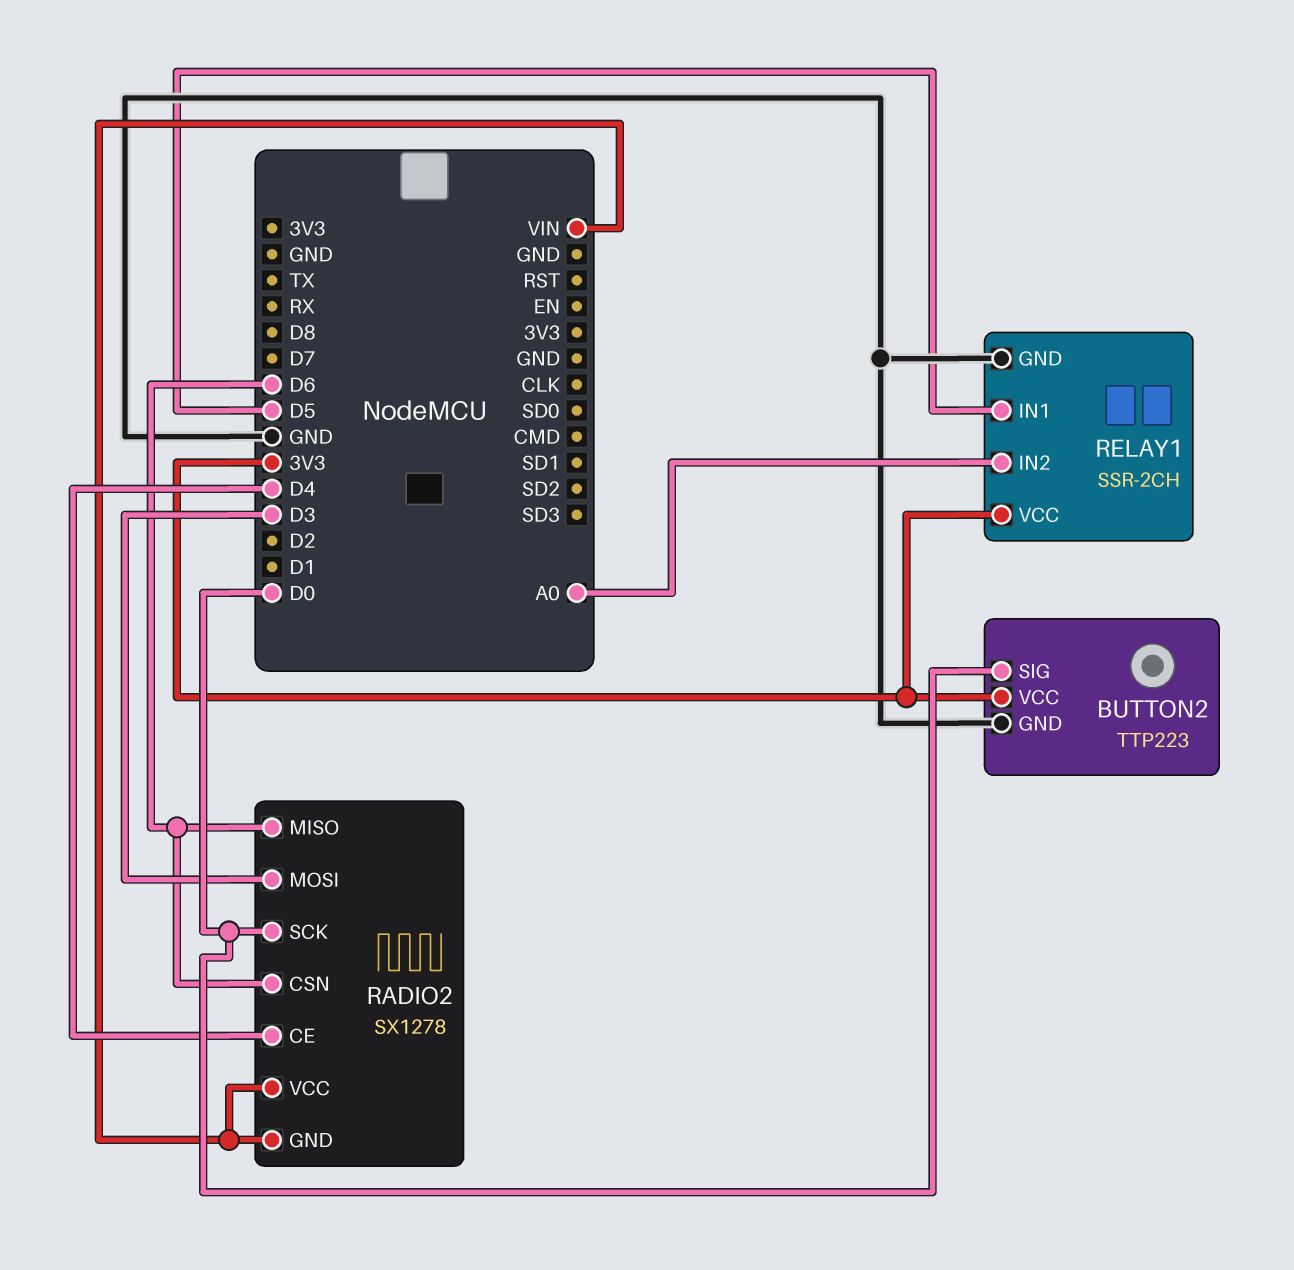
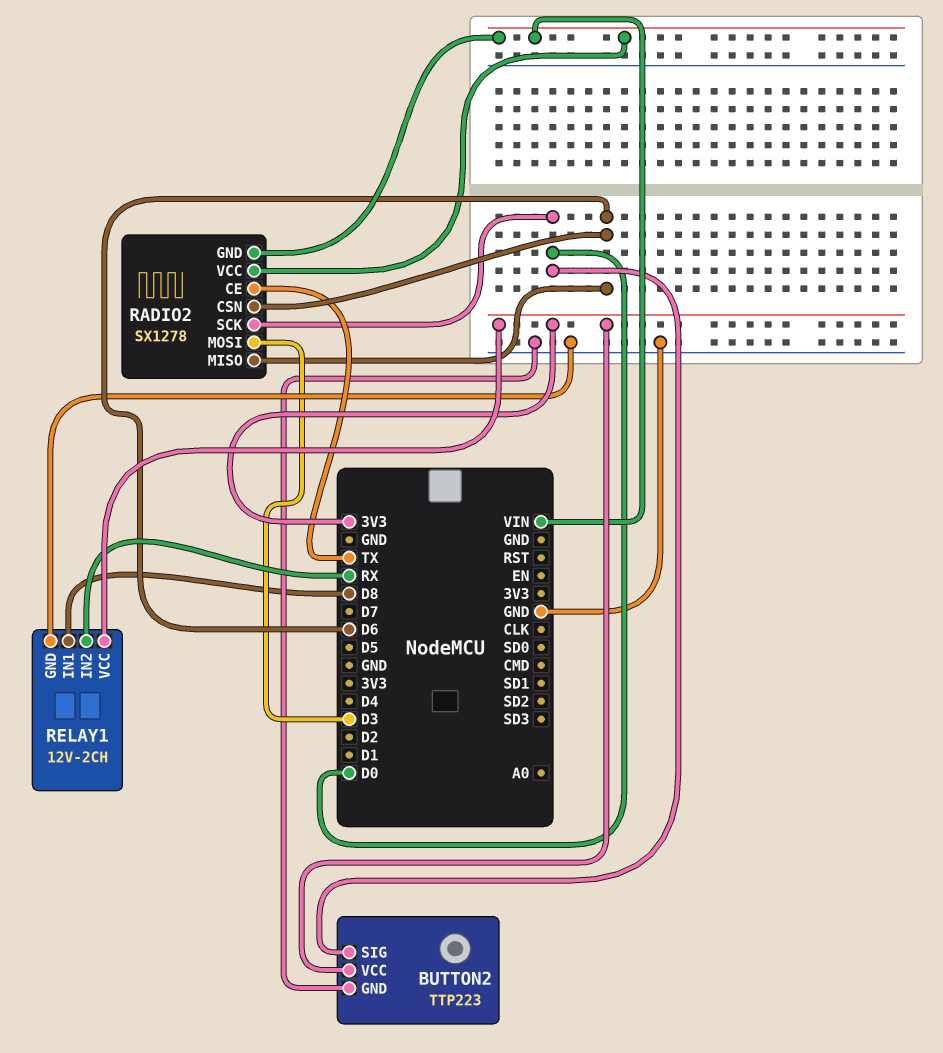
RADIO2 pin CE: D4 -> TX
RELAY1: SSR-2CH -> 12V-2CH
RELAY1 pin IN1: D5 -> D8
RELAY1 pin IN2: A0 -> RX

